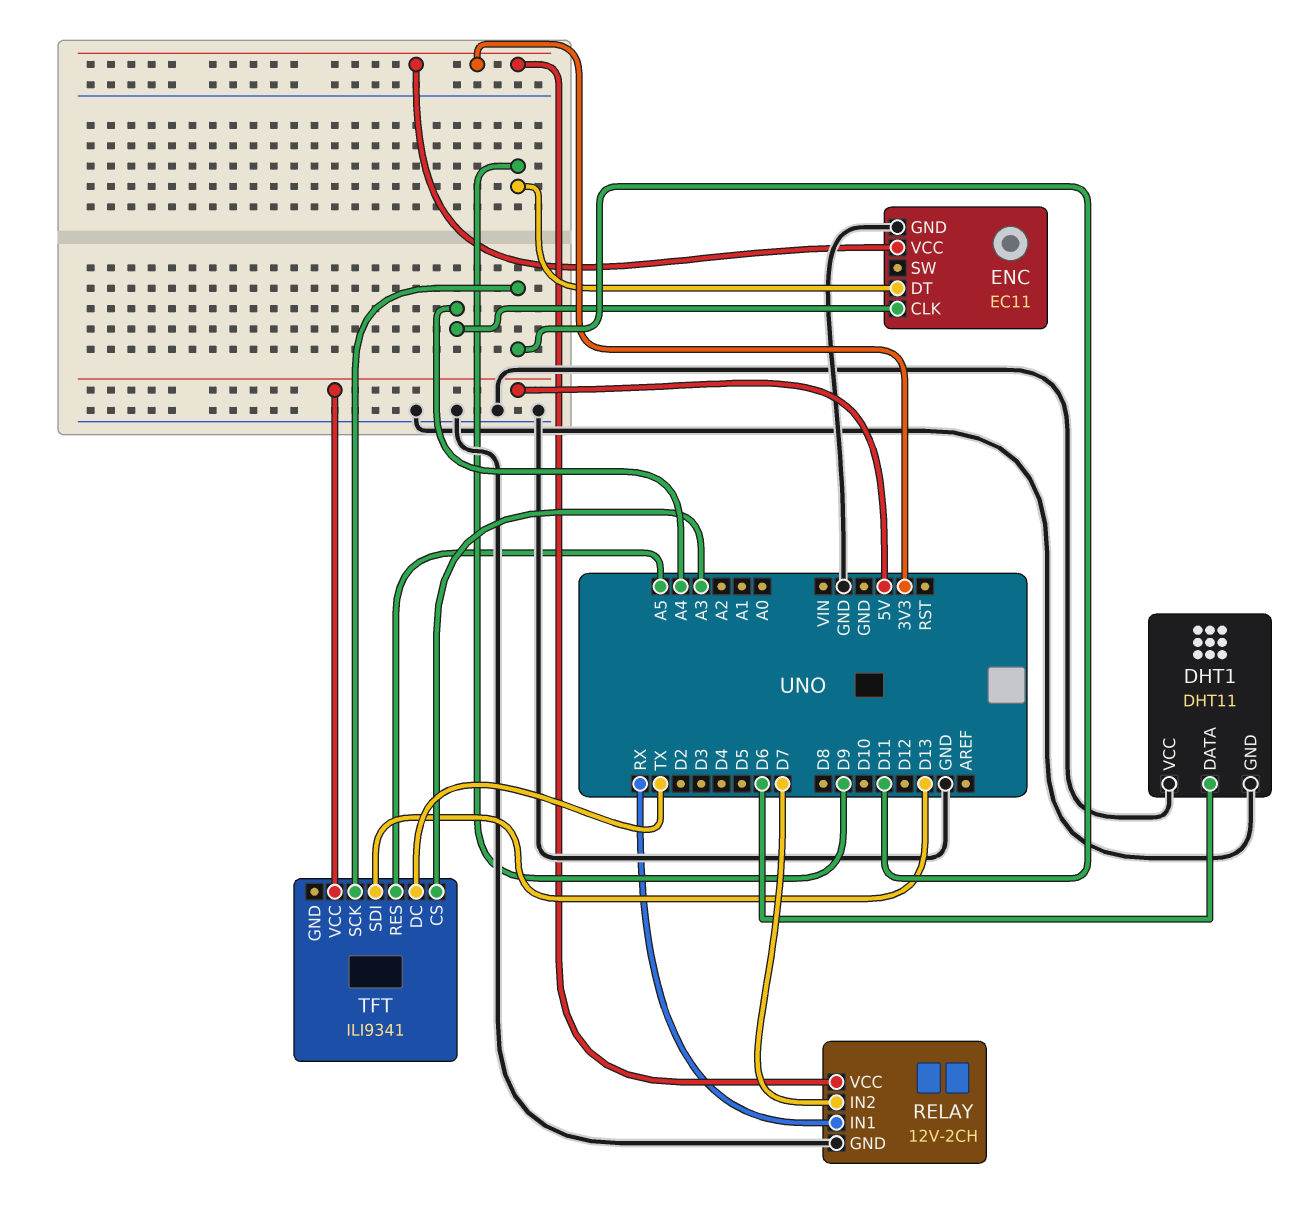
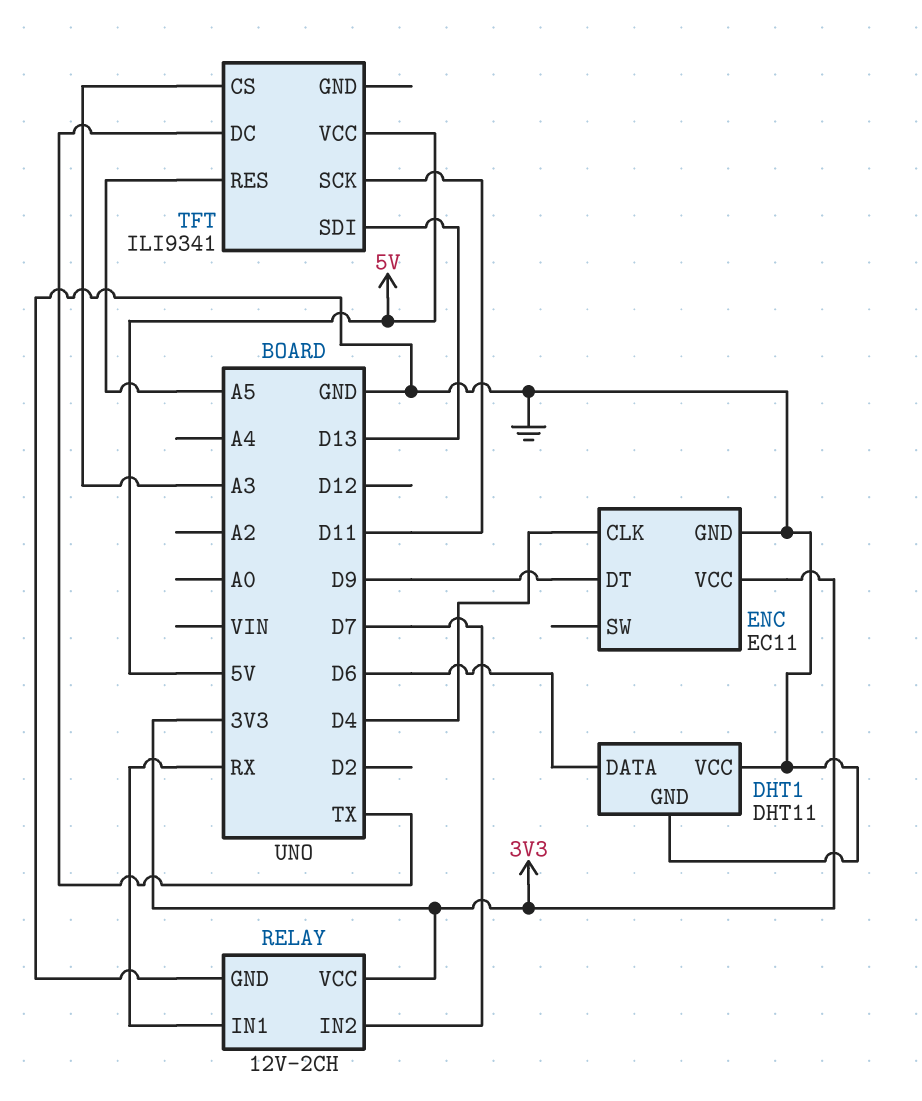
ENC pin CLK: A4 -> D4

